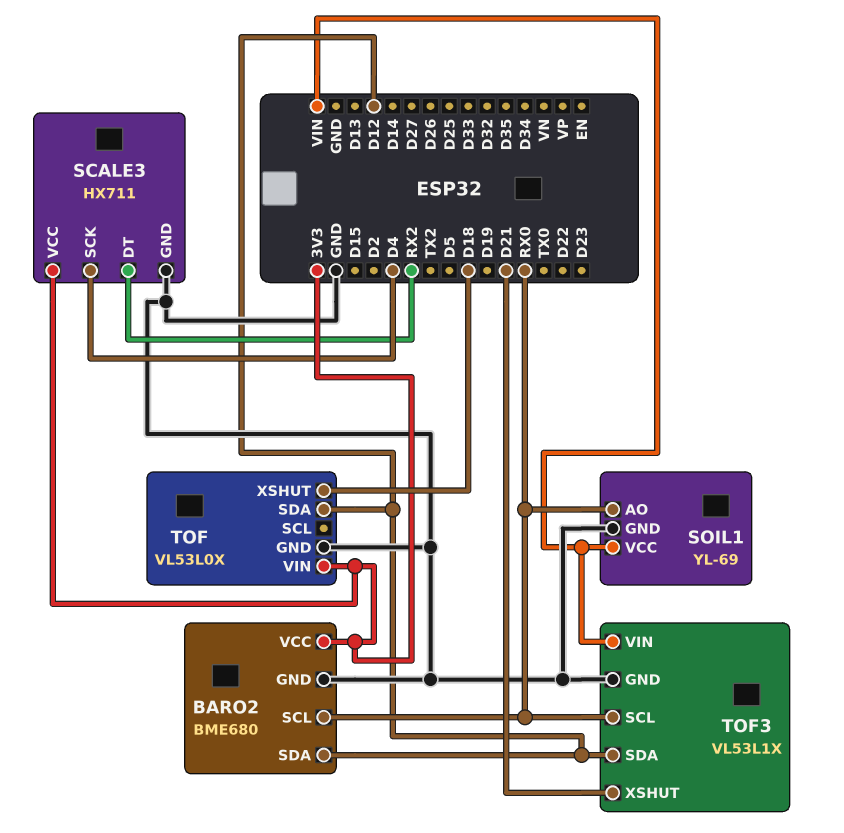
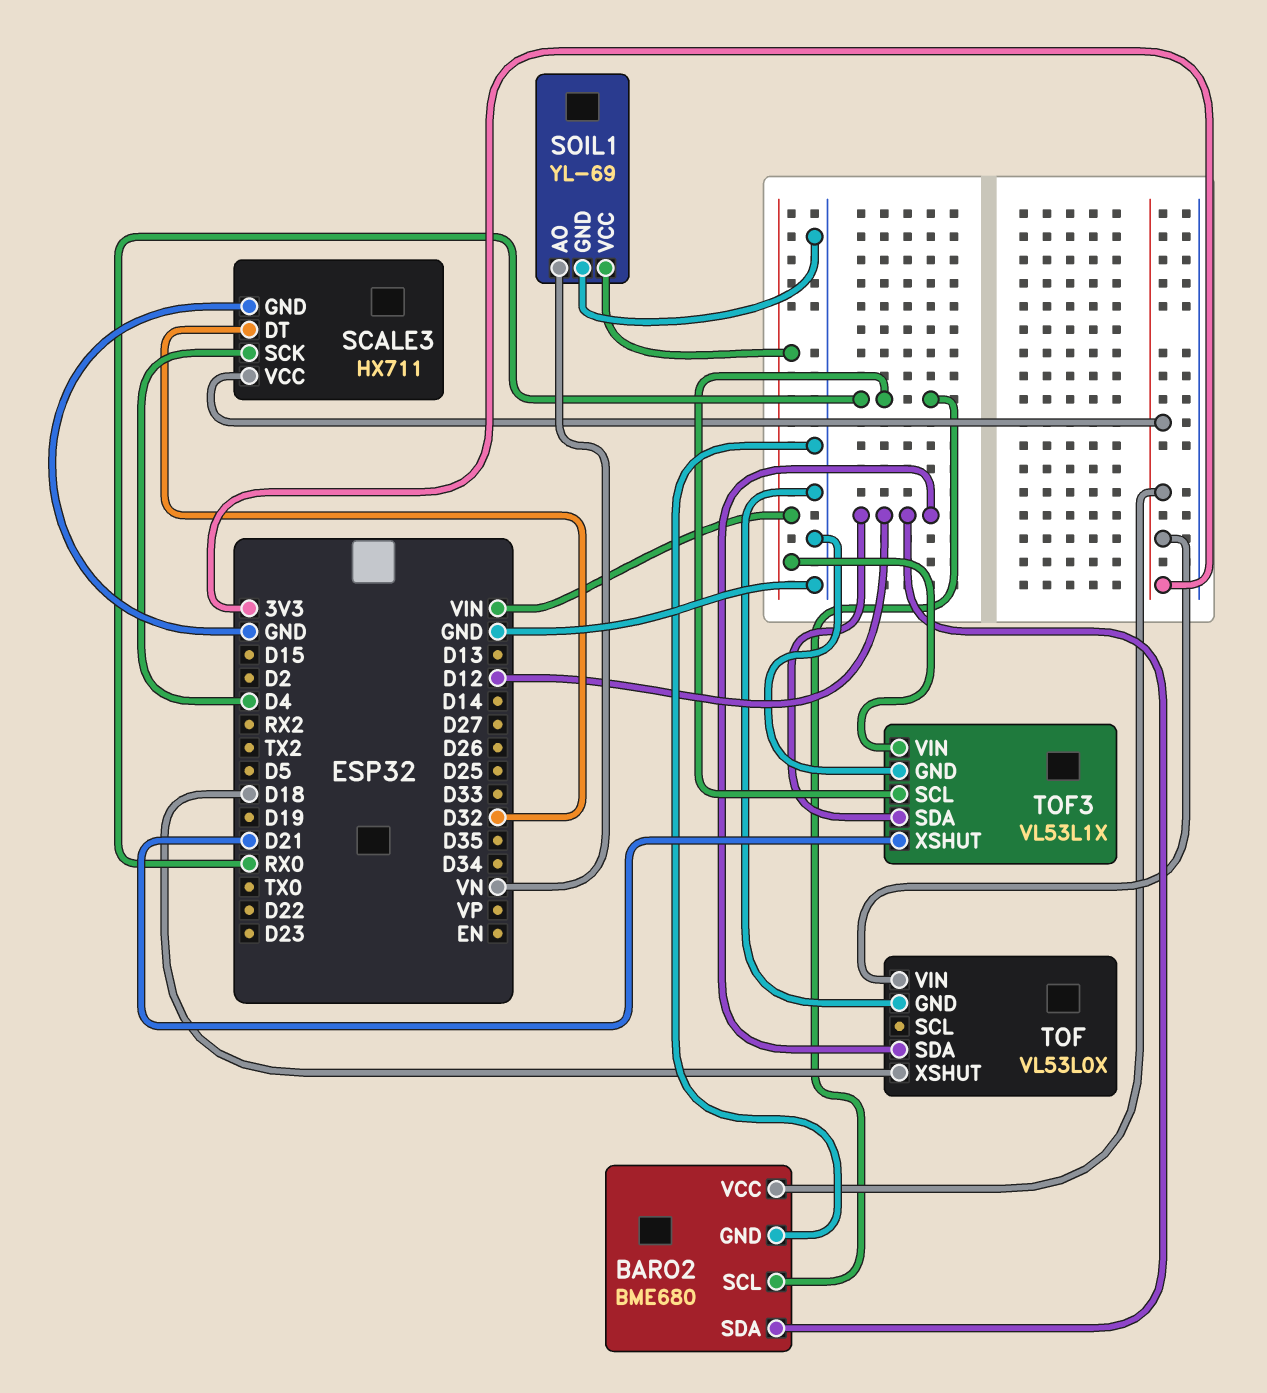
SCALE3 pin DT: RX2 -> D32
SOIL1 pin AO: RX0 -> VN

